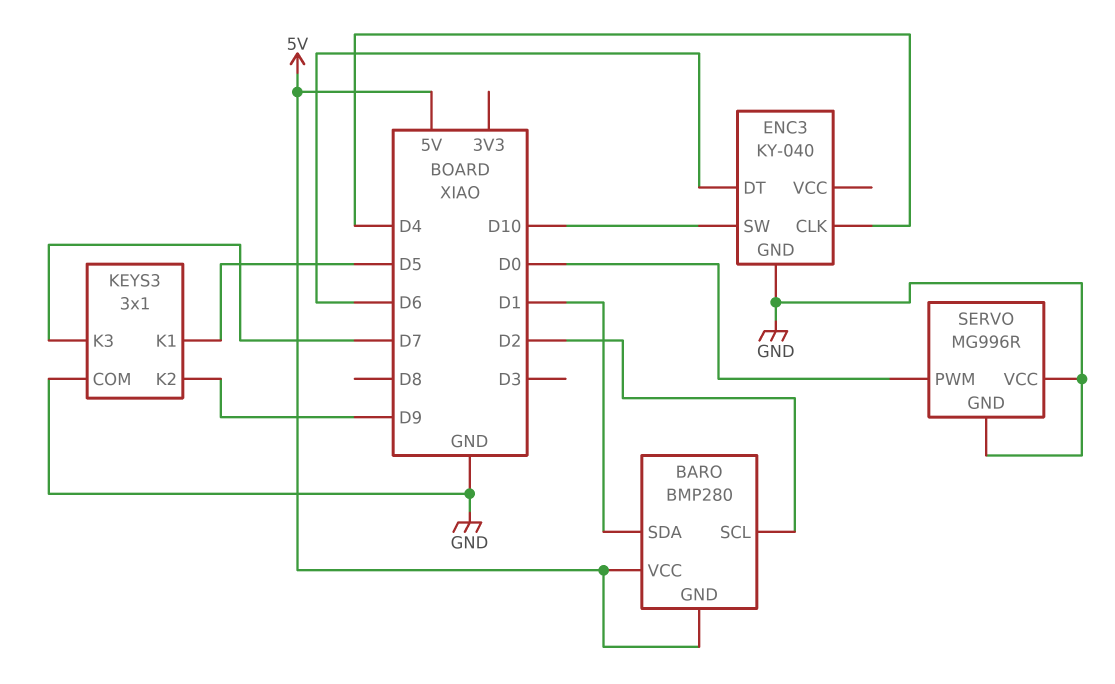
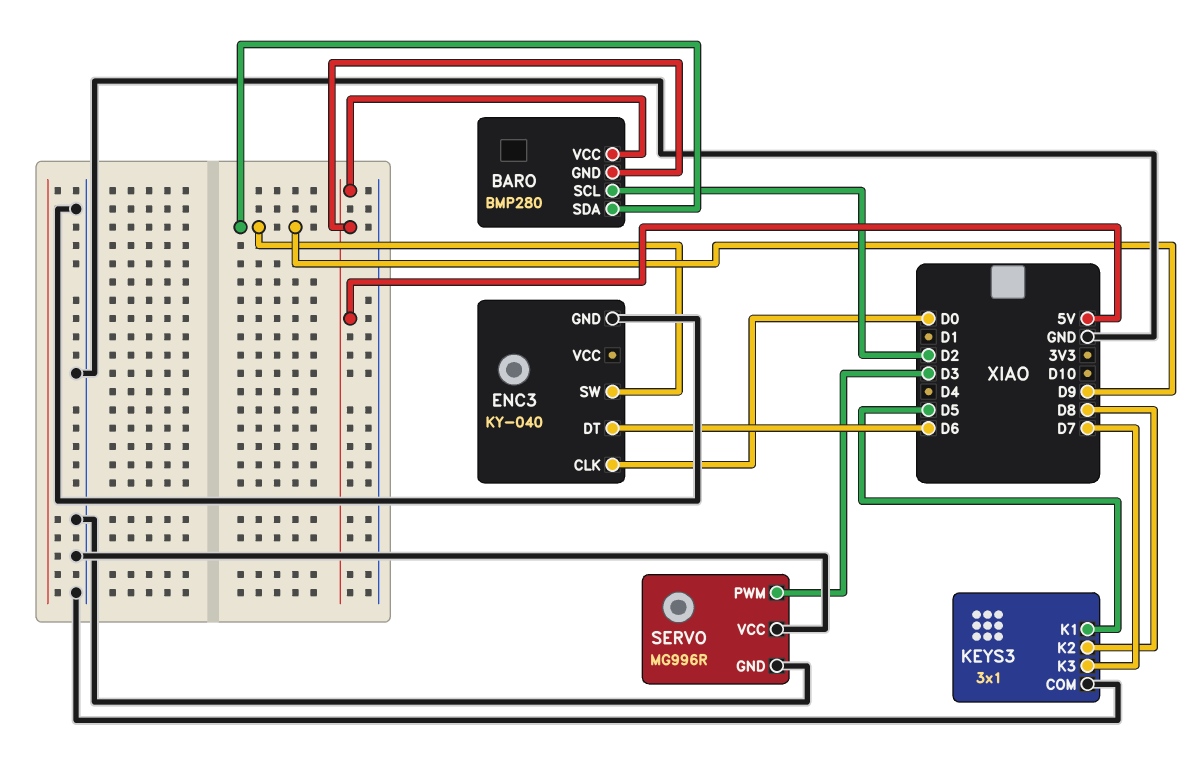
BARO pin SDA: D1 -> D9
ENC3 pin CLK: D4 -> D0
ENC3 pin SW: D10 -> D9
KEYS3 pin K2: D9 -> D8
SERVO pin PWM: D0 -> D3

